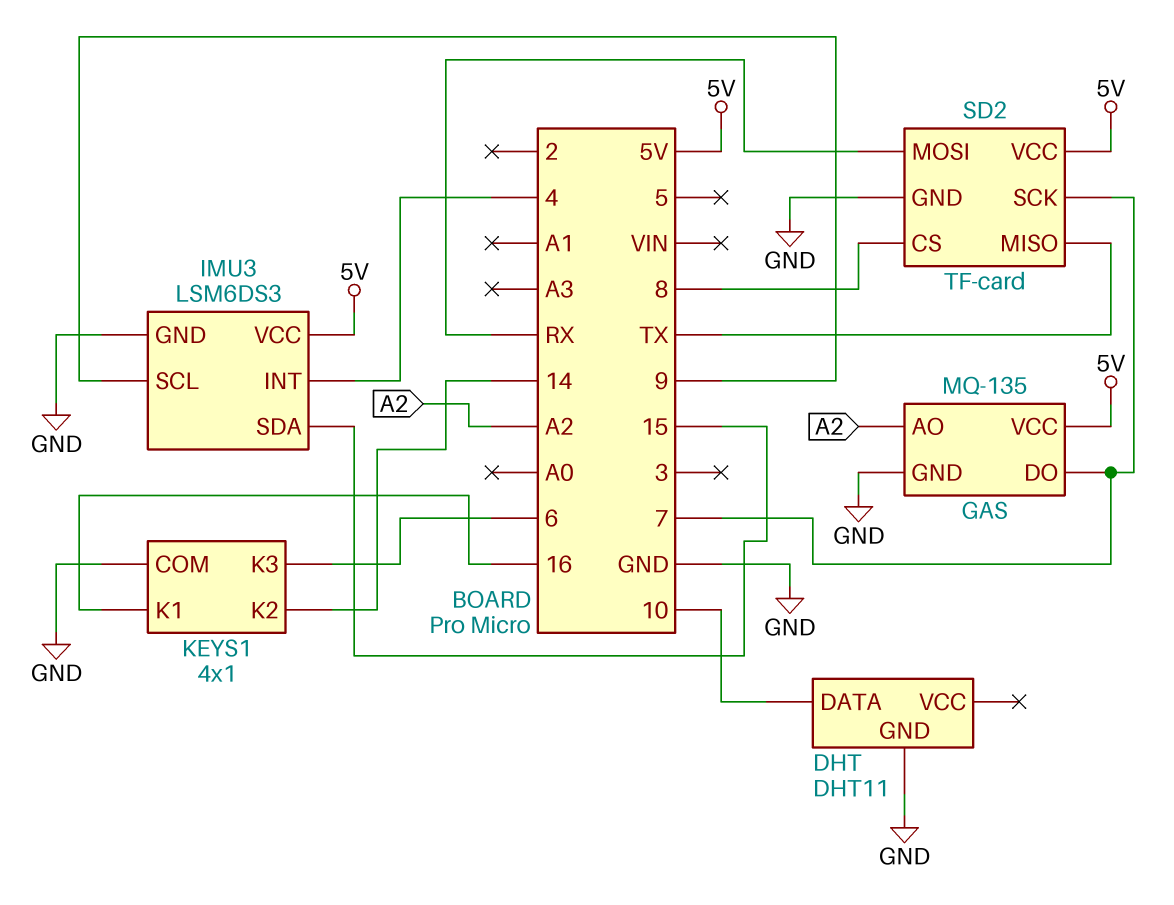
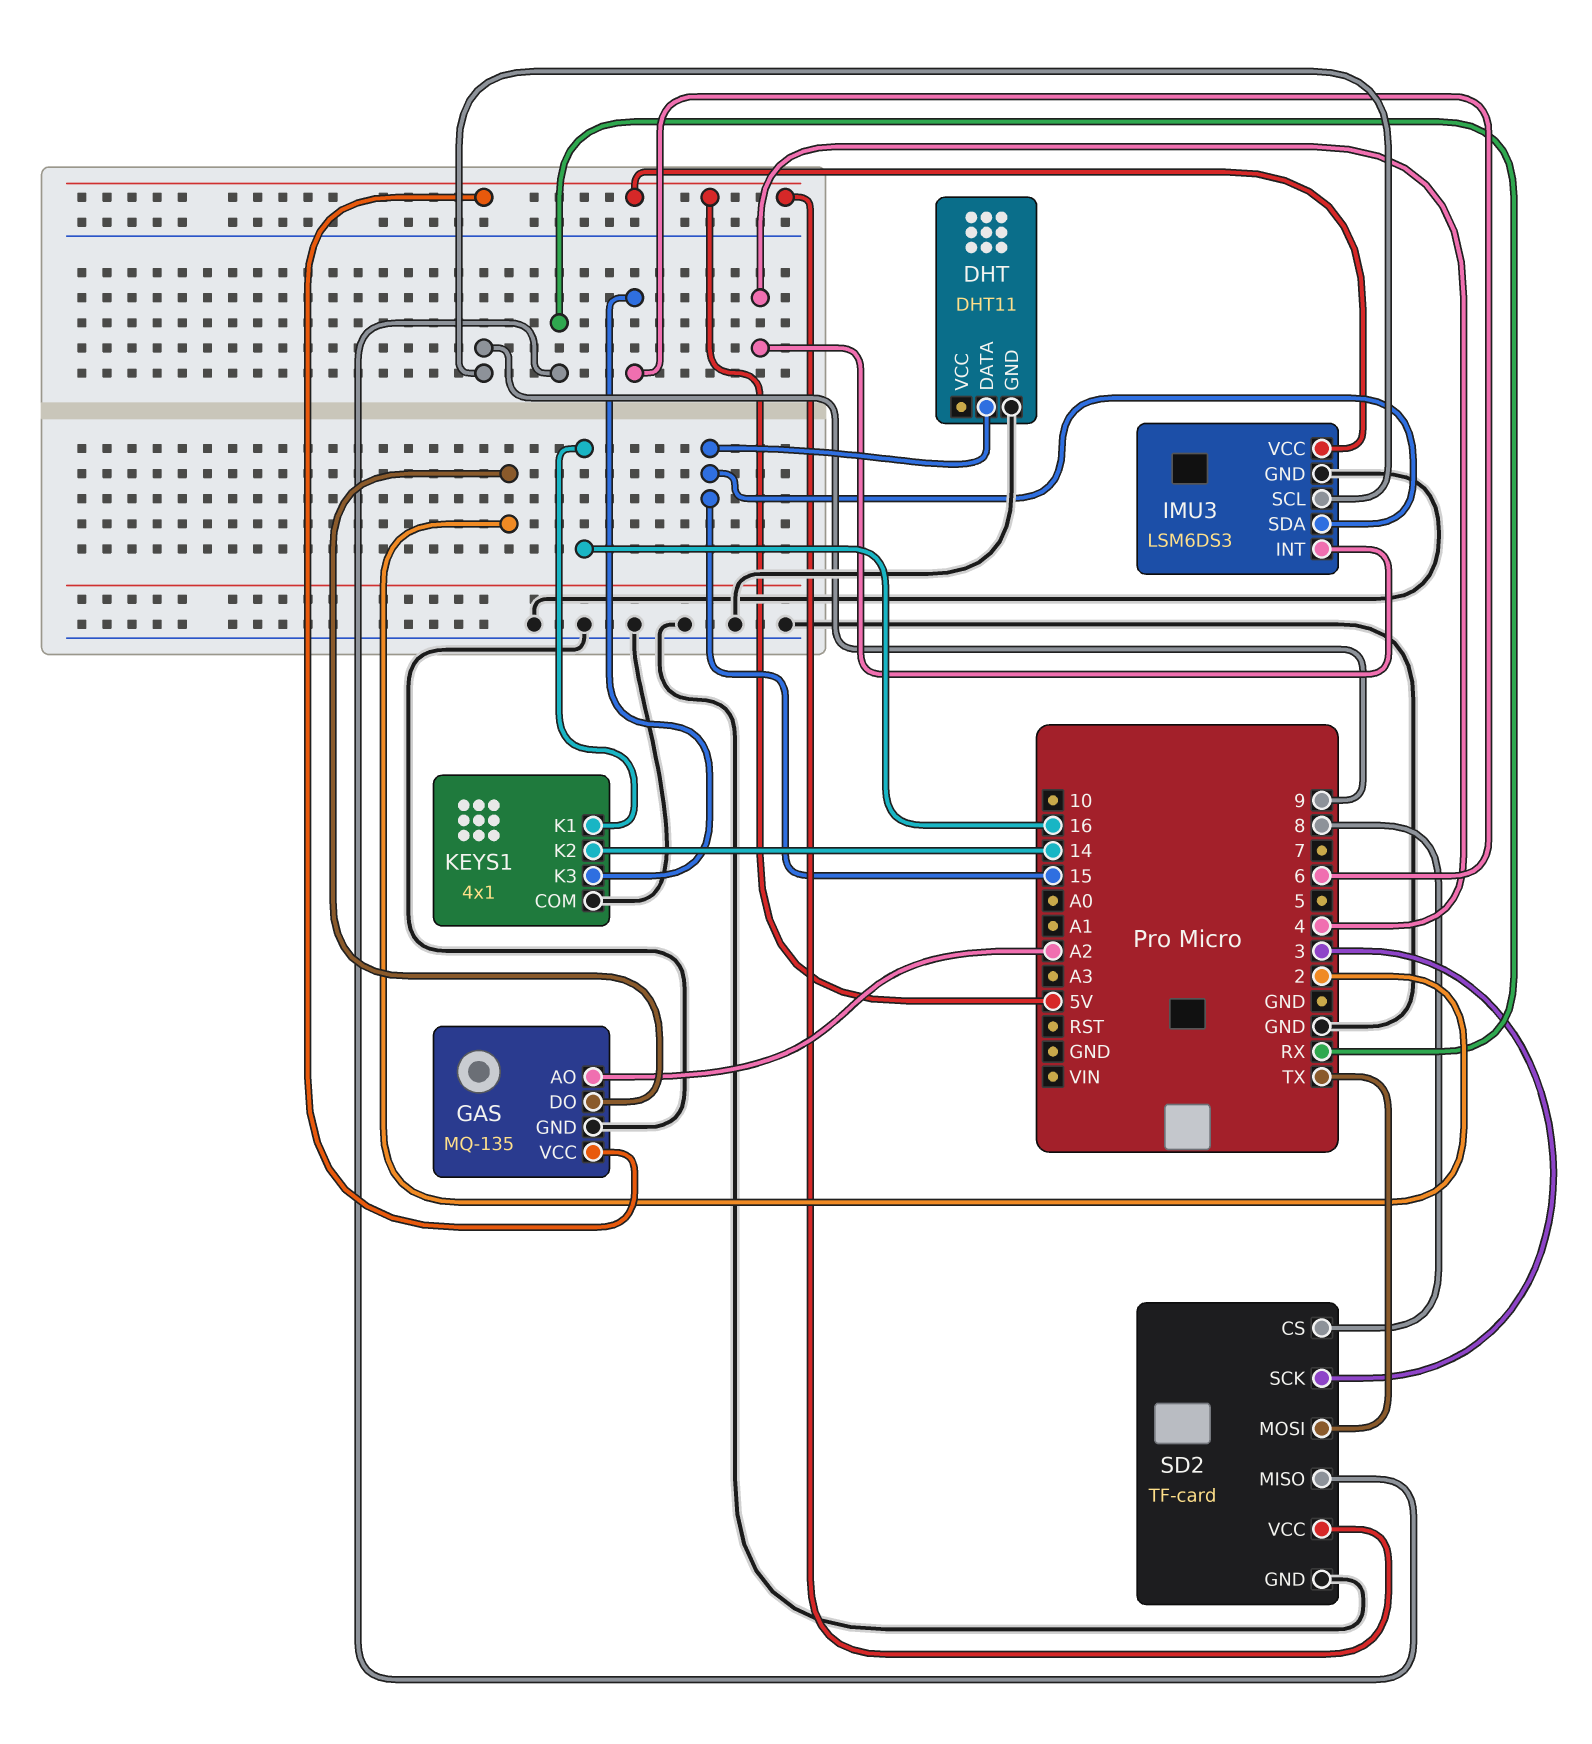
DHT pin DATA: 10 -> 15
GAS pin DO: 7 -> 2
SD2 pin MISO: TX -> RX
SD2 pin MOSI: RX -> TX
SD2 pin SCK: 7 -> 3

